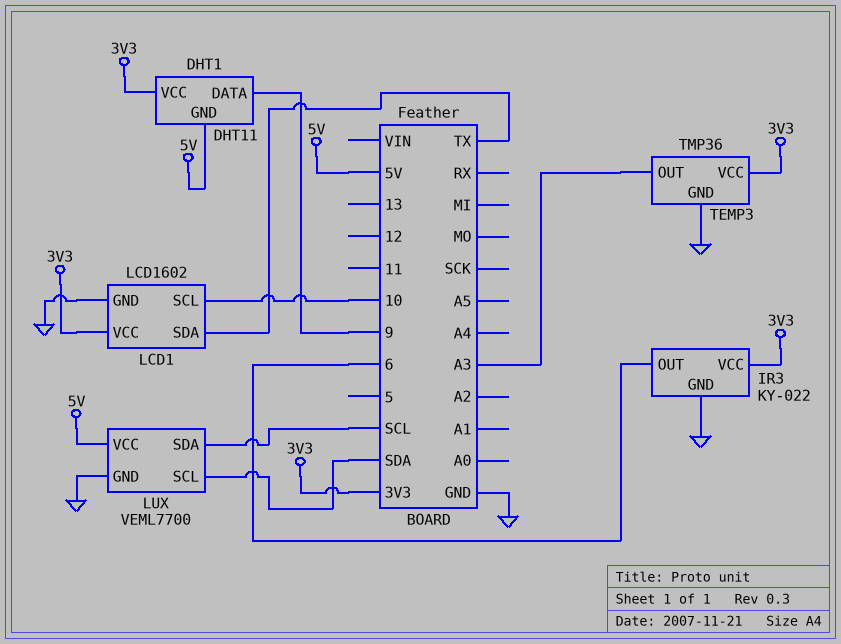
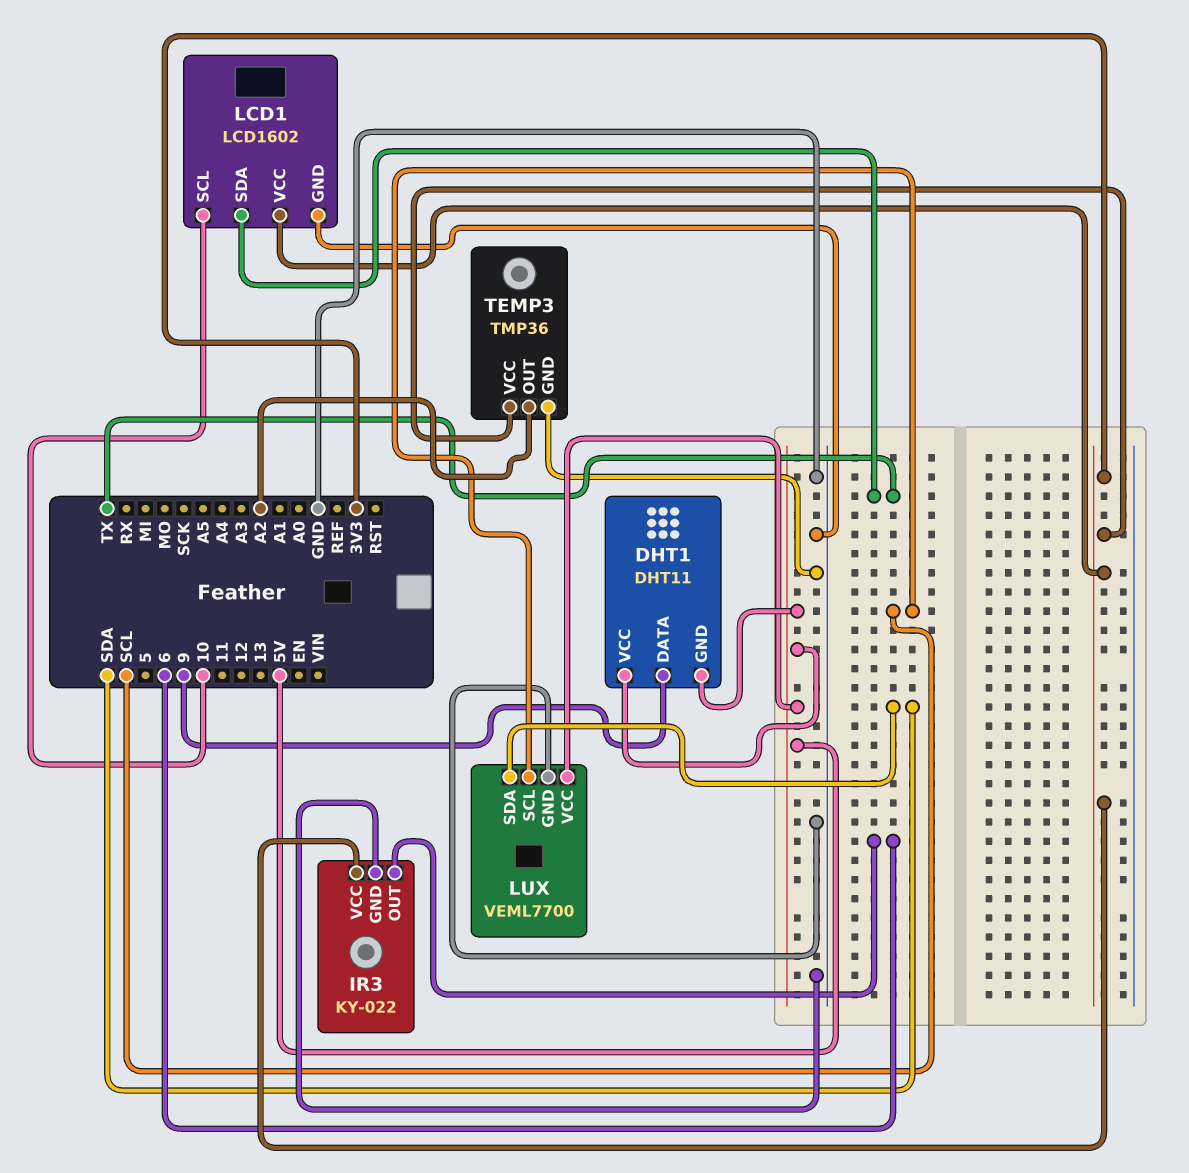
DHT1 pin VCC: 3V3 -> 5V
LUX pin SCL: SDA -> SCL
LUX pin SDA: SCL -> SDA
TEMP3 pin OUT: A3 -> A2

